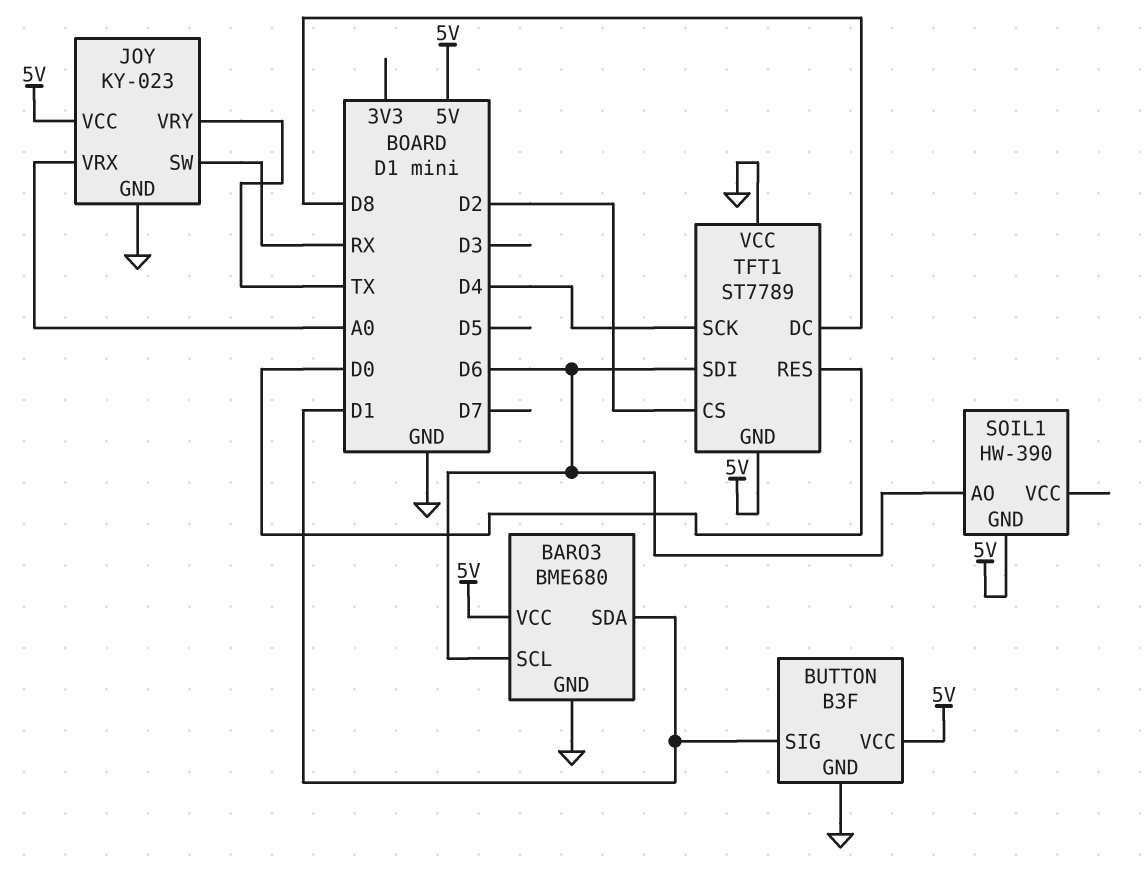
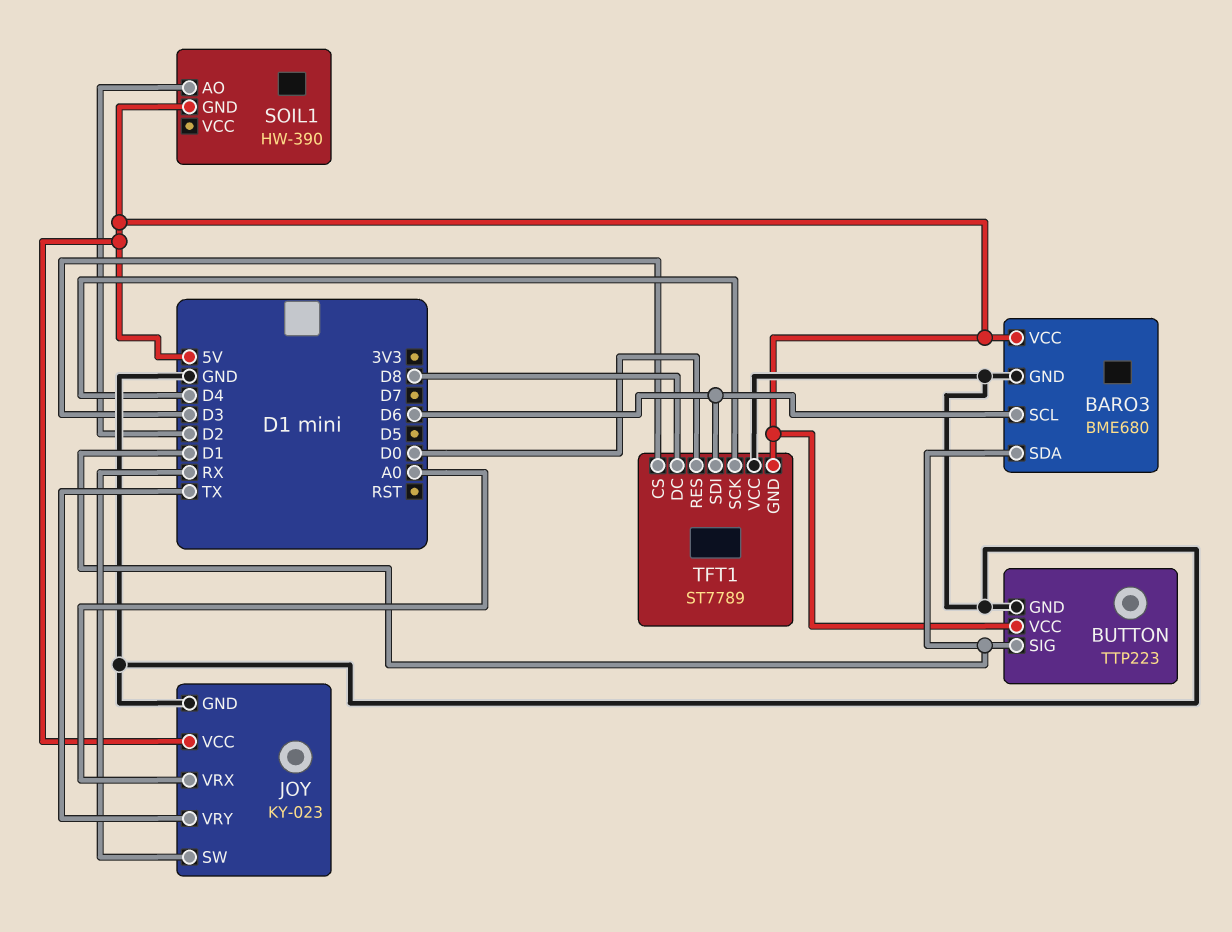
BUTTON: B3F -> TTP223
SOIL1 pin AO: D6 -> D2
TFT1 pin CS: D2 -> D3

